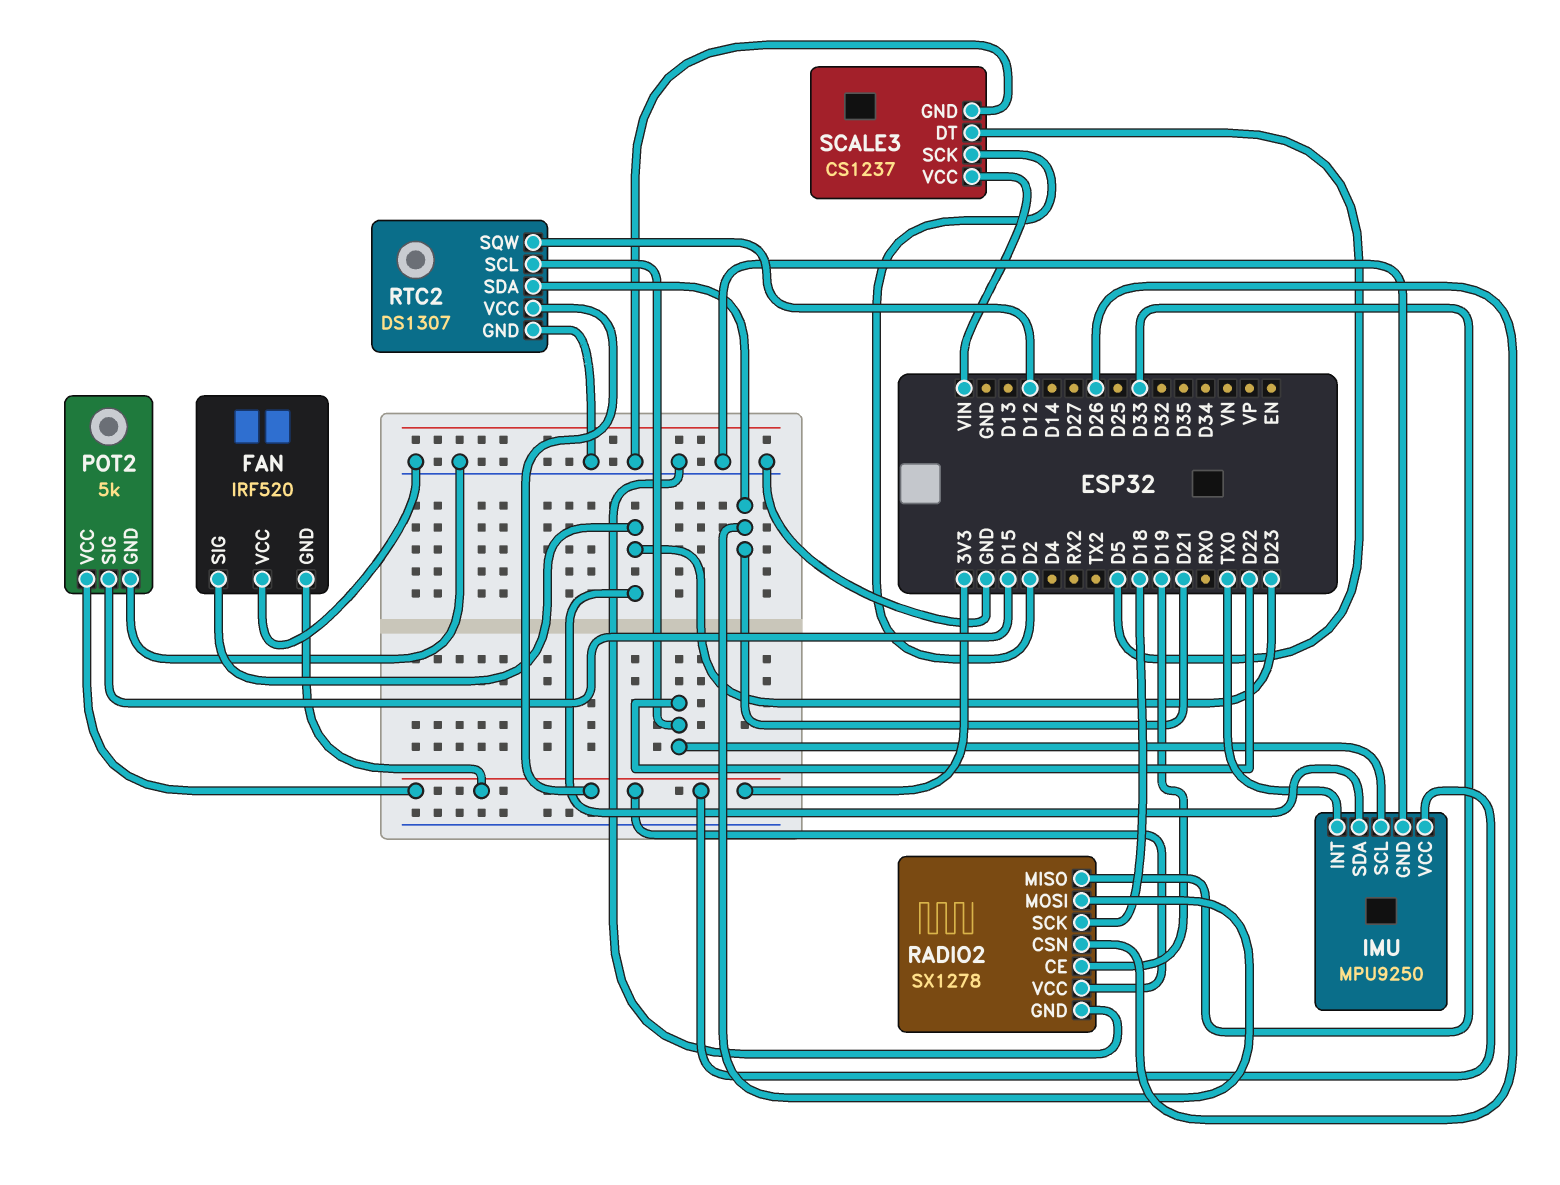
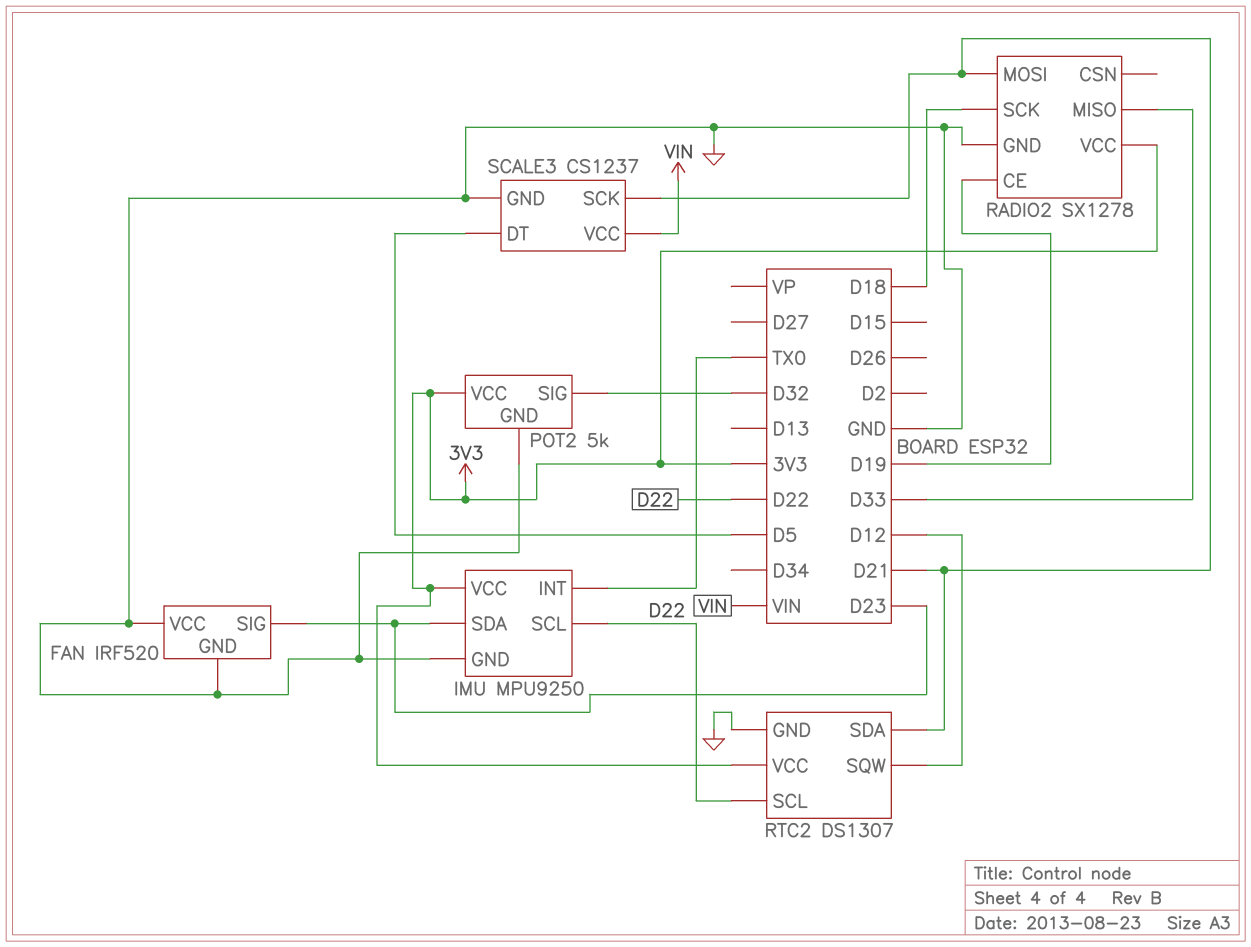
FAN pin GND: 3V3 -> GND
POT2 pin SIG: D15 -> D32
RADIO2 pin CSN: D26 -> none
SCALE3 pin SCK: D2 -> D21

